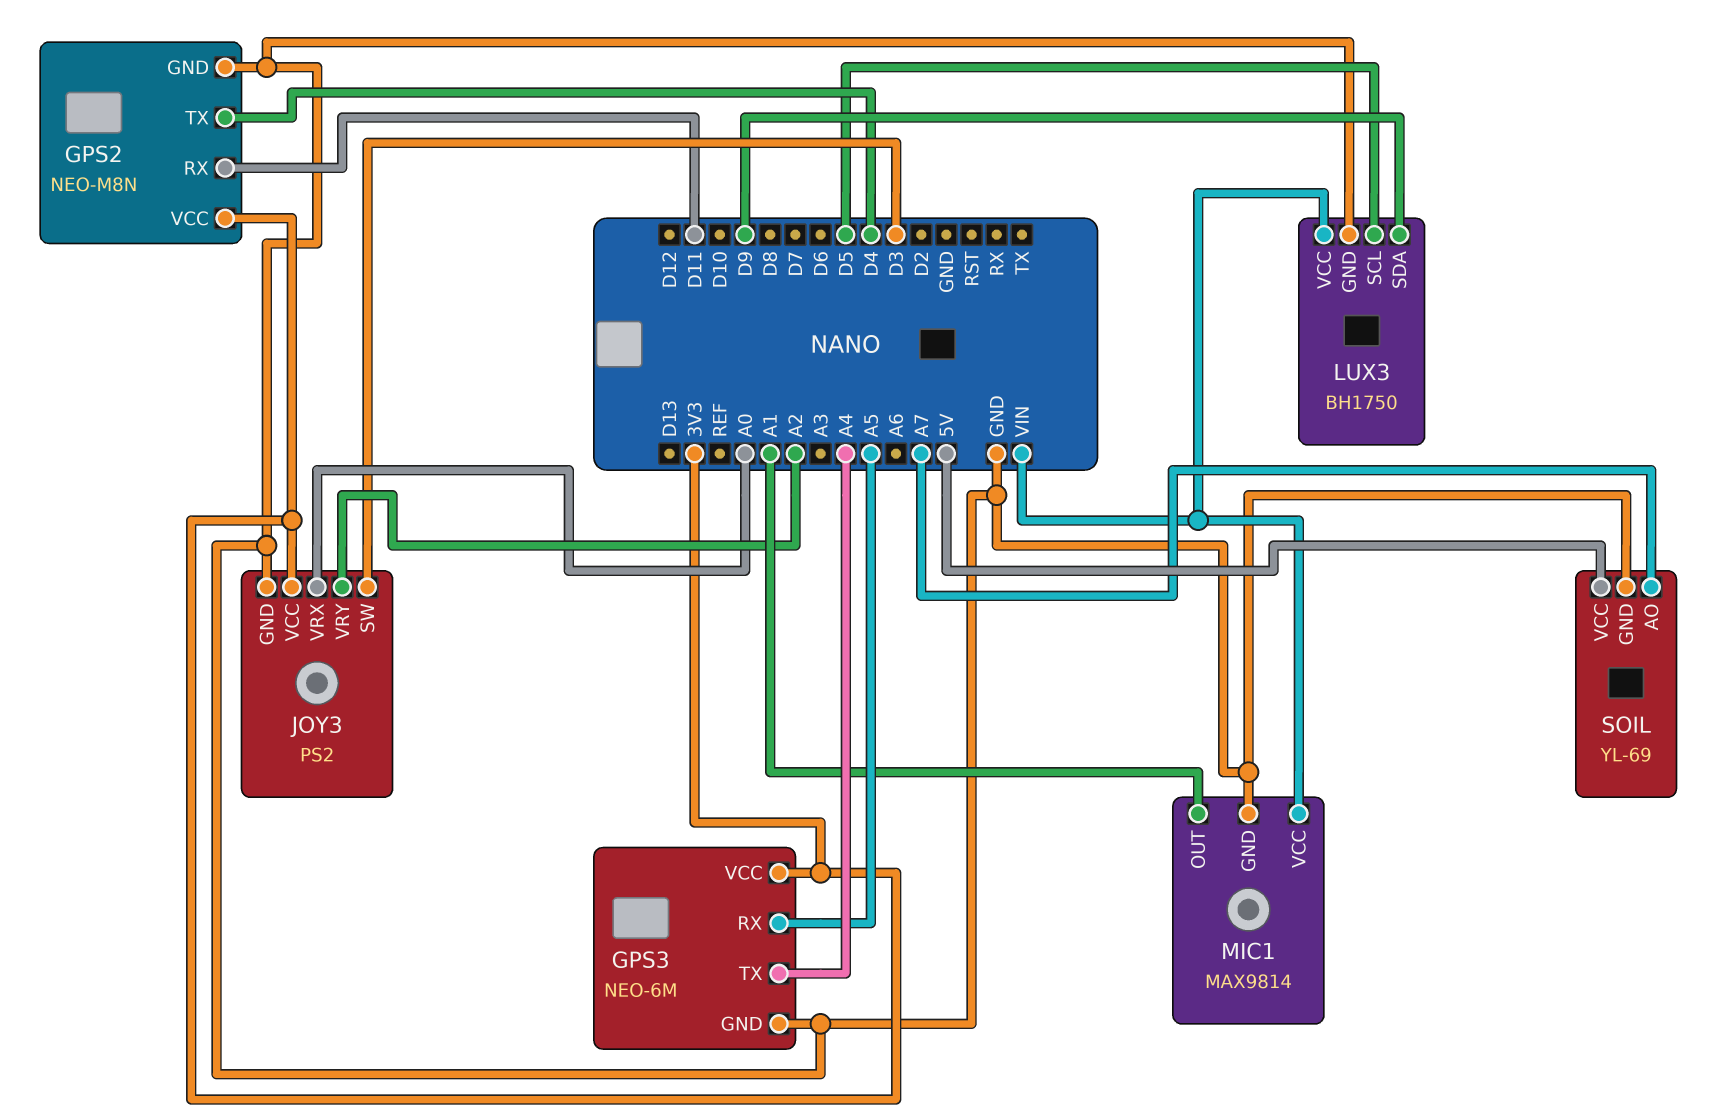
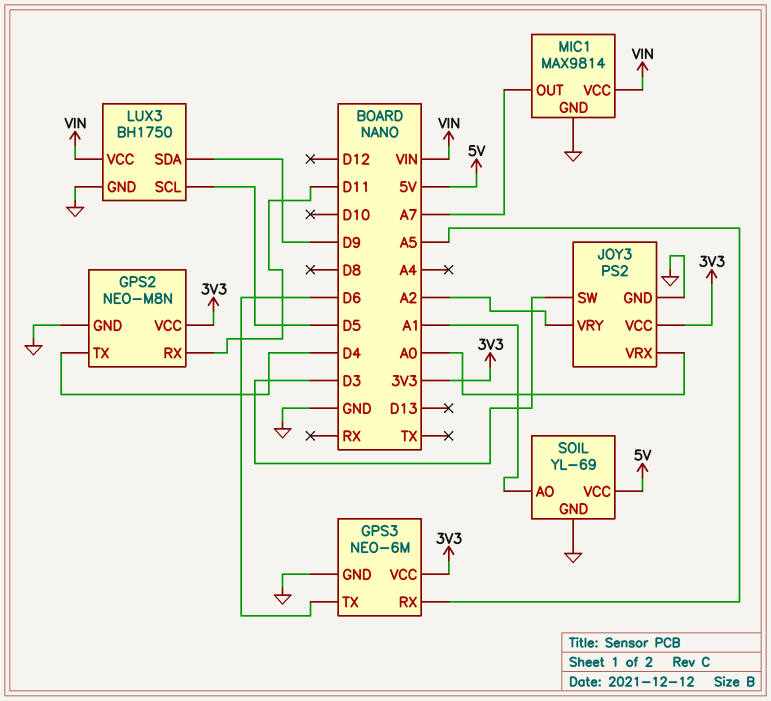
GPS3 pin TX: A4 -> D6
MIC1 pin OUT: A1 -> A7
SOIL pin AO: A7 -> A1

